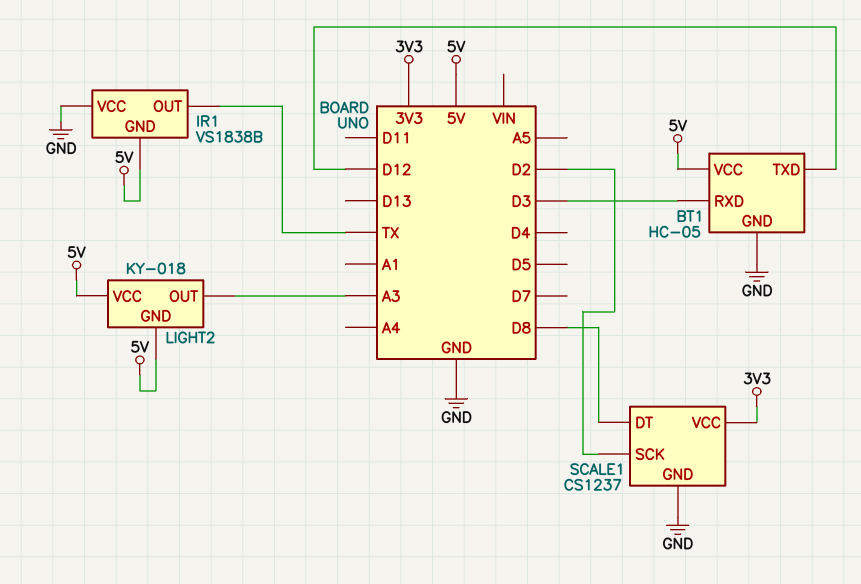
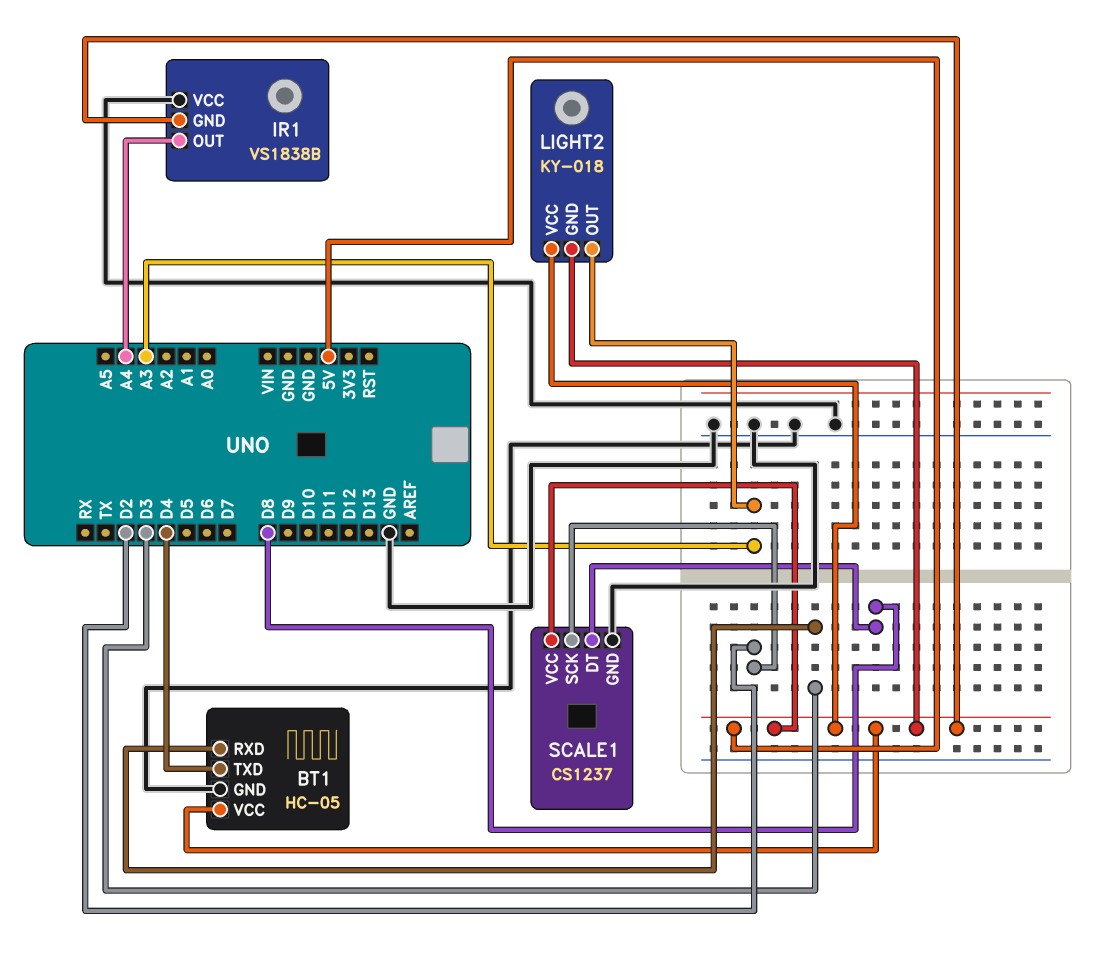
BT1 pin TXD: D12 -> D4
IR1 pin OUT: TX -> A4
SCALE1 pin VCC: 3V3 -> 5V

